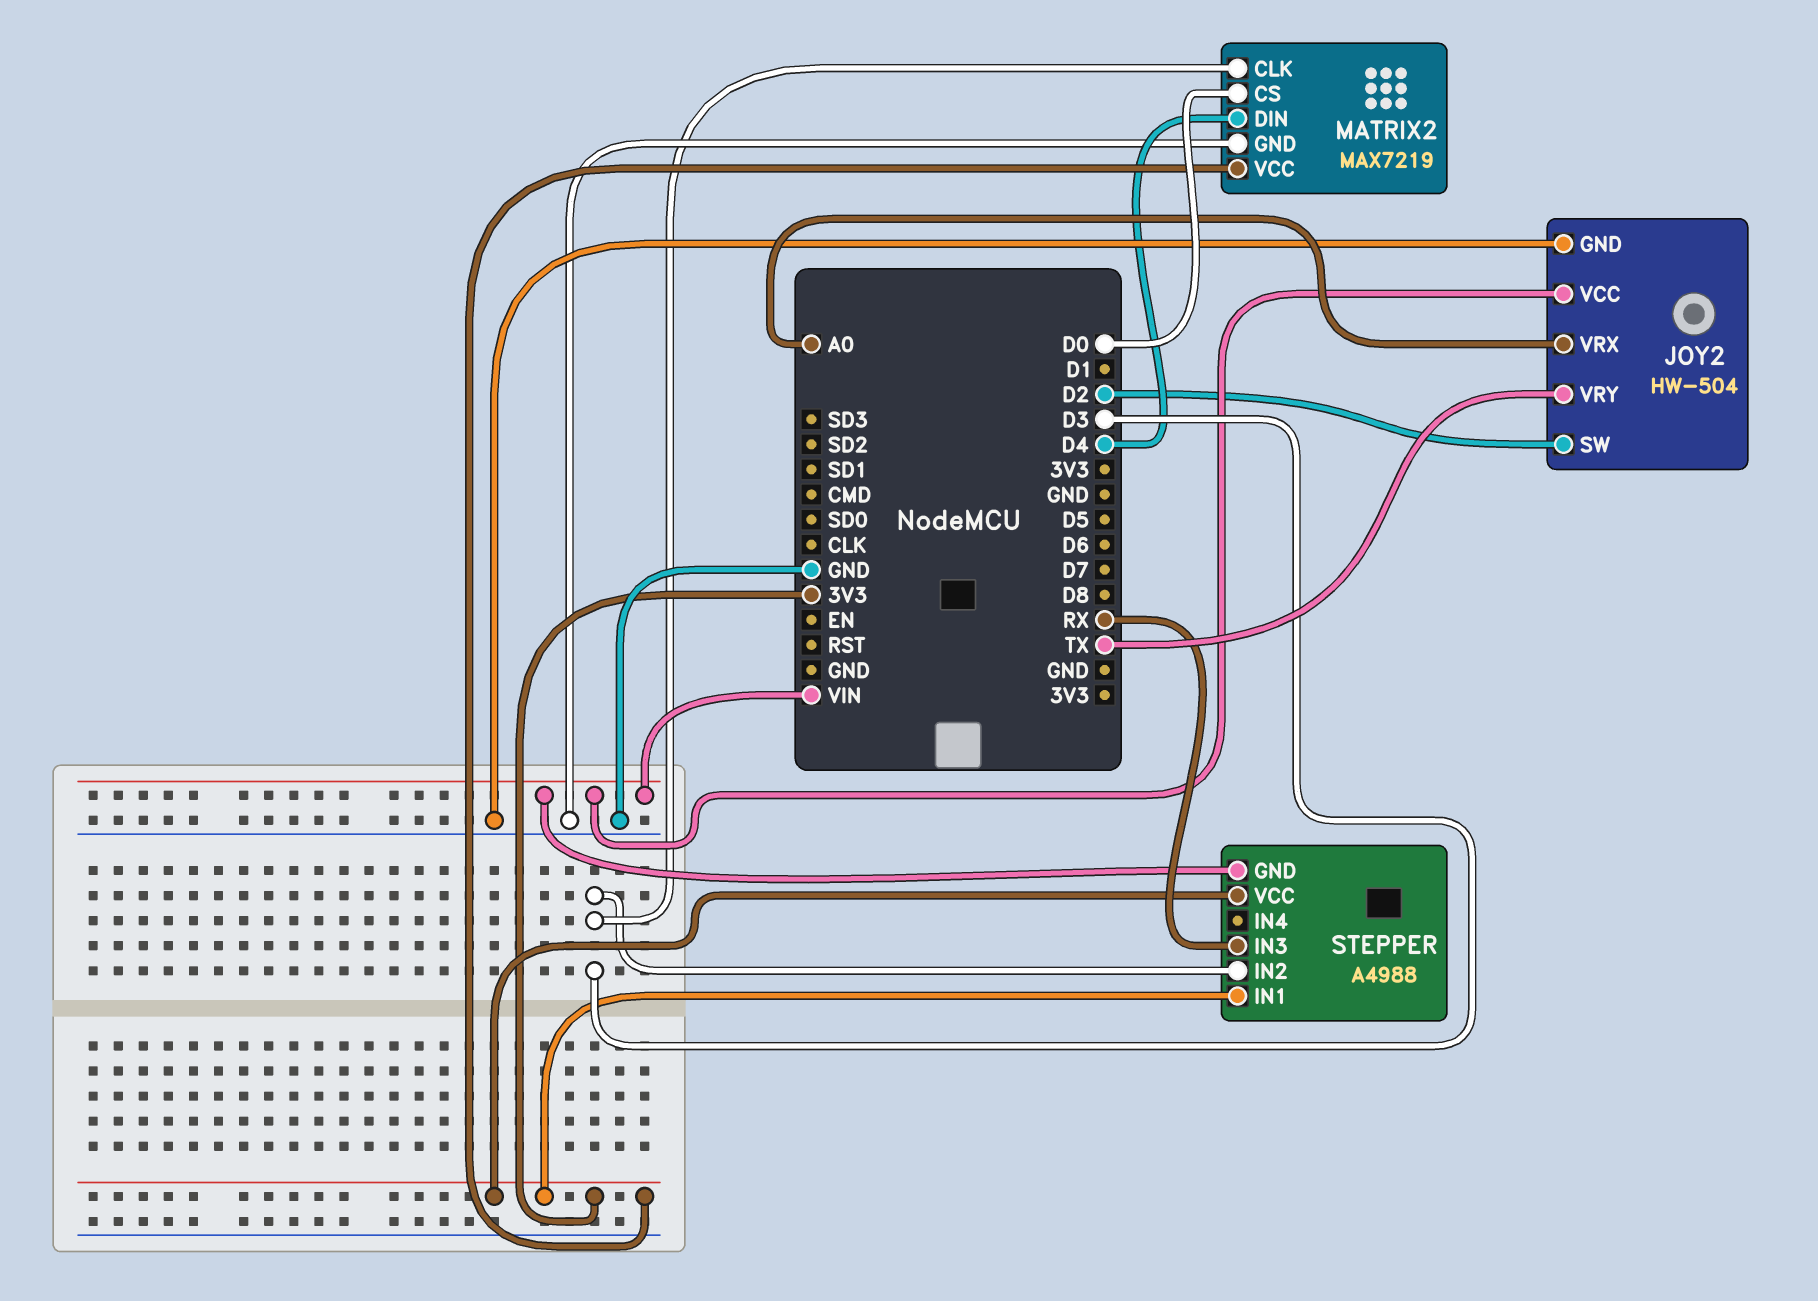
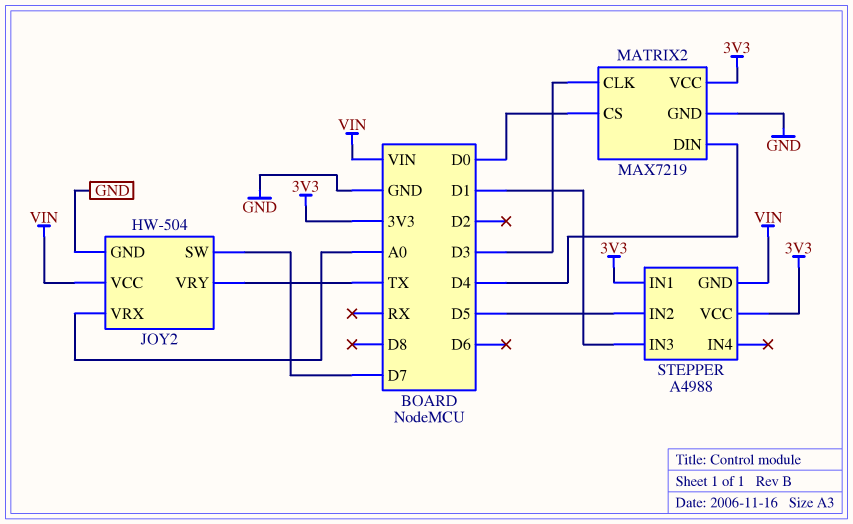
JOY2 pin SW: D2 -> D7
STEPPER pin IN2: D3 -> D5
STEPPER pin IN3: RX -> D1

